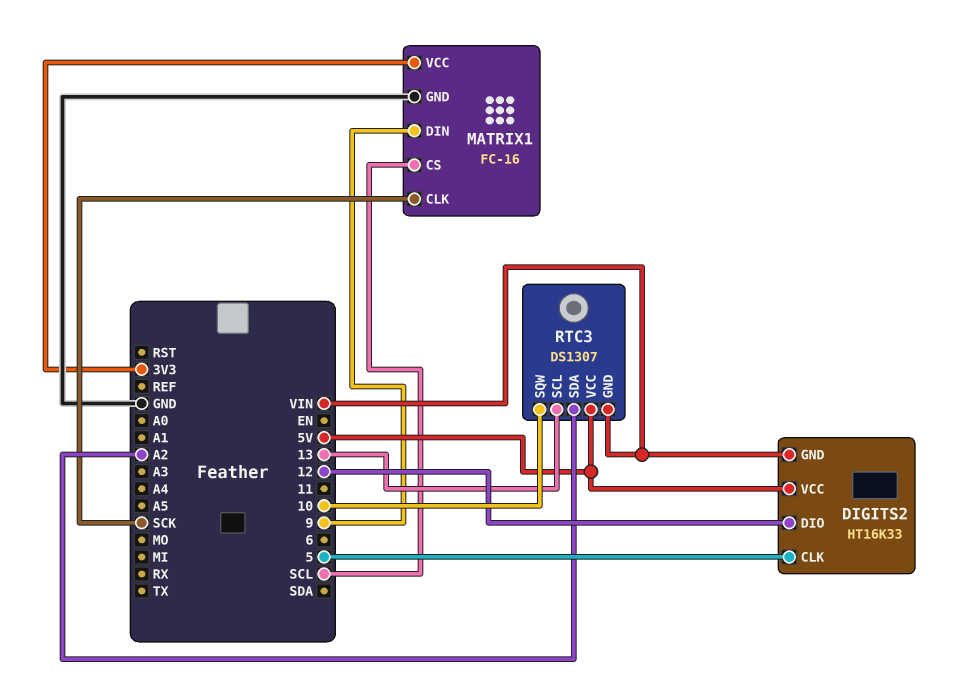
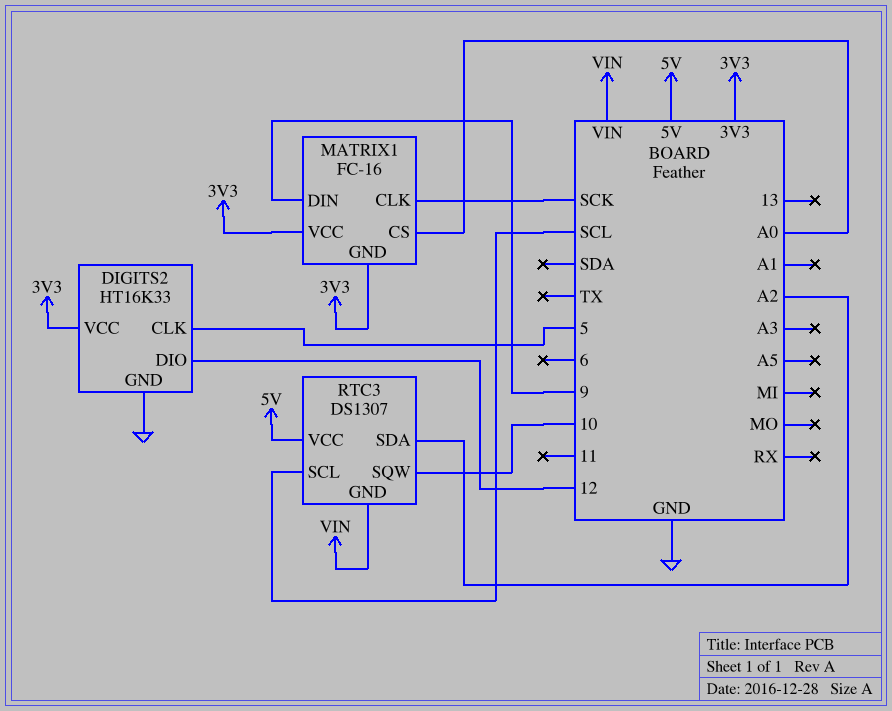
DIGITS2 pin GND: VIN -> GND
DIGITS2 pin VCC: 5V -> 3V3
MATRIX1 pin CS: SCL -> A0
MATRIX1 pin GND: GND -> 3V3
RTC3 pin SCL: 13 -> SCL

